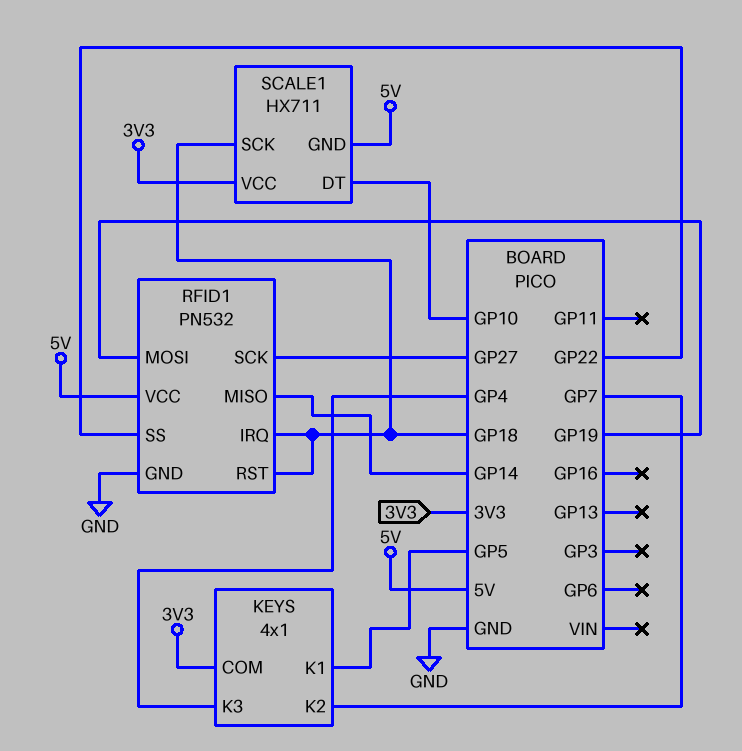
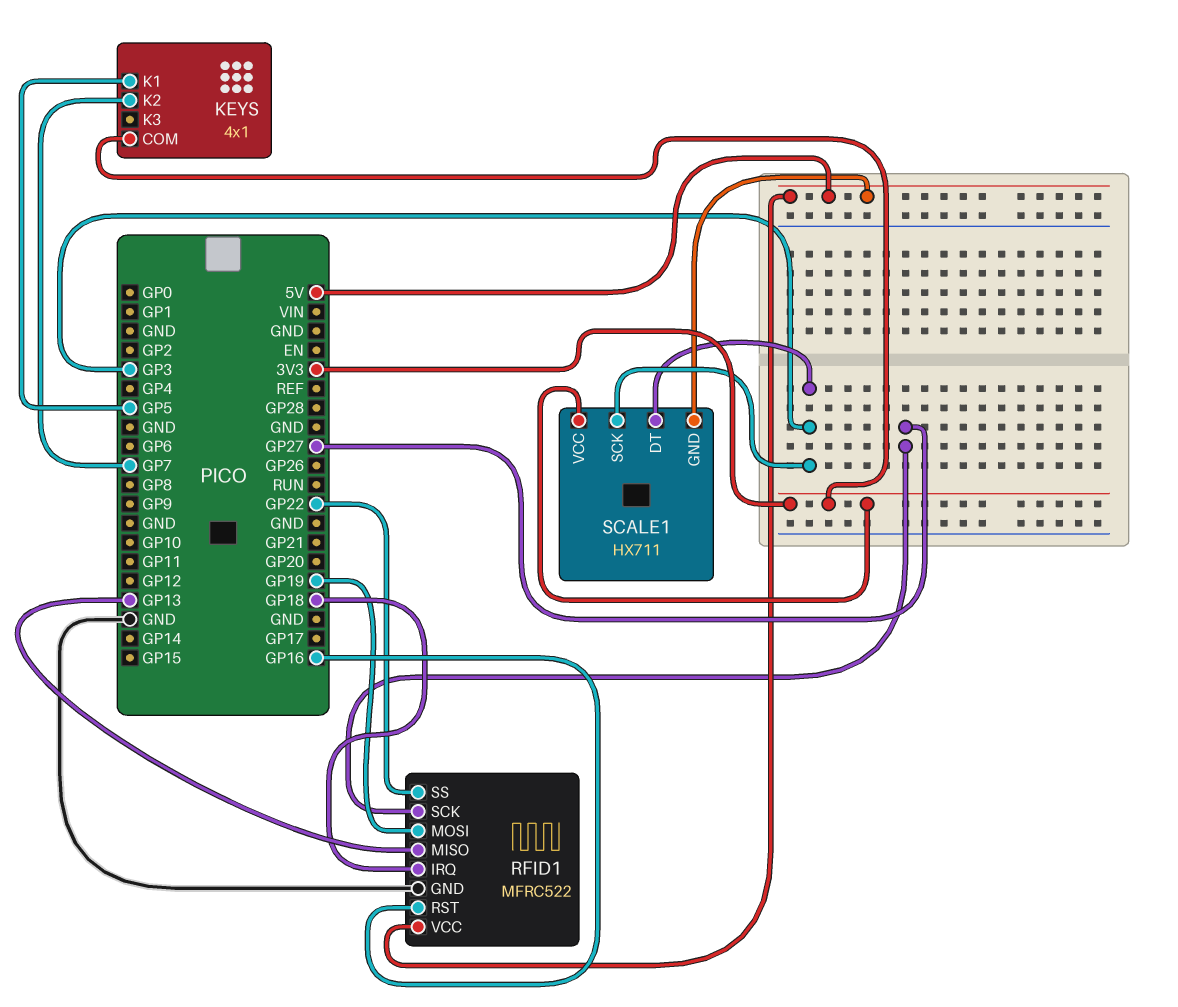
KEYS pin K3: GP4 -> none
RFID1: PN532 -> MFRC522
RFID1 pin MISO: GP14 -> GP13
RFID1 pin RST: GP18 -> GP16
SCALE1 pin DT: GP10 -> GP3
SCALE1 pin SCK: GP18 -> GP3

